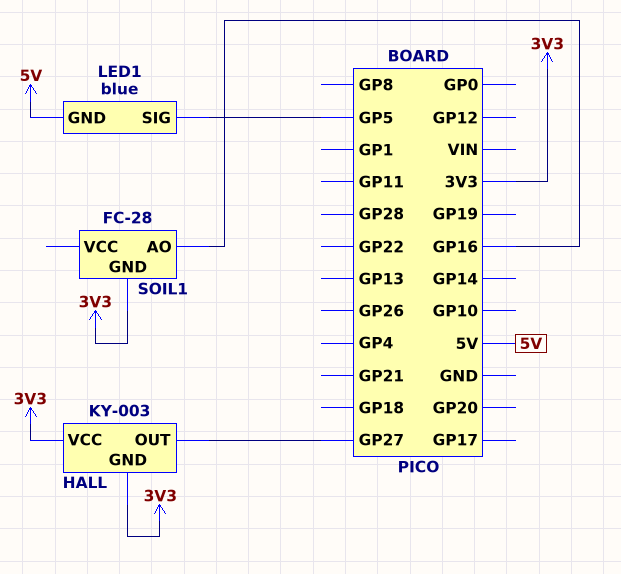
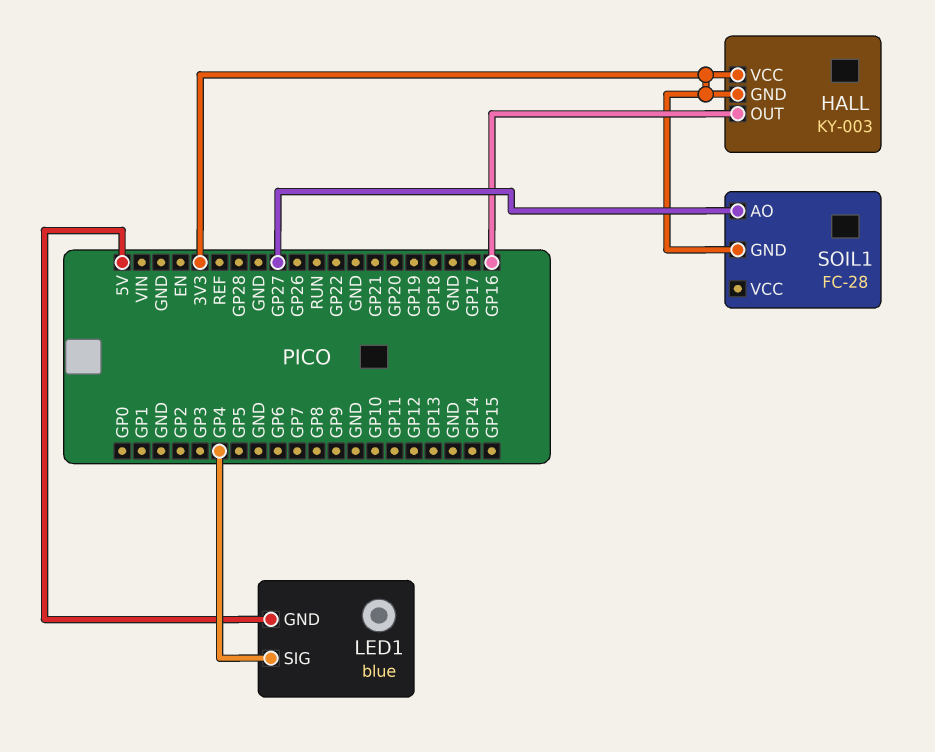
HALL pin OUT: GP27 -> GP16
LED1 pin SIG: GP5 -> GP4
SOIL1 pin AO: GP16 -> GP27

